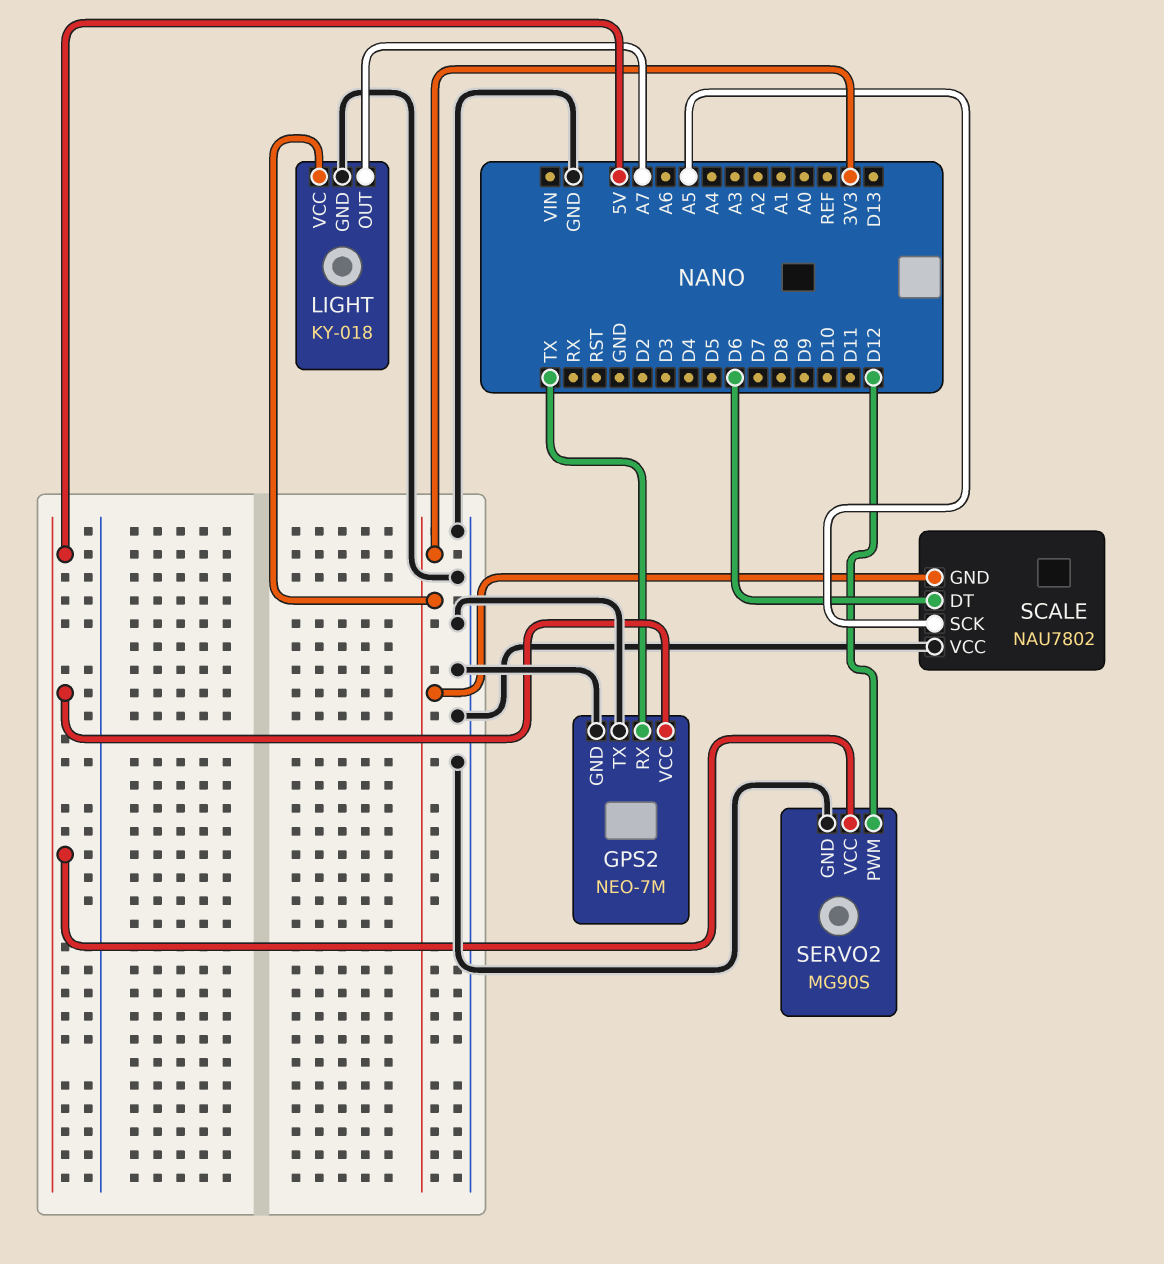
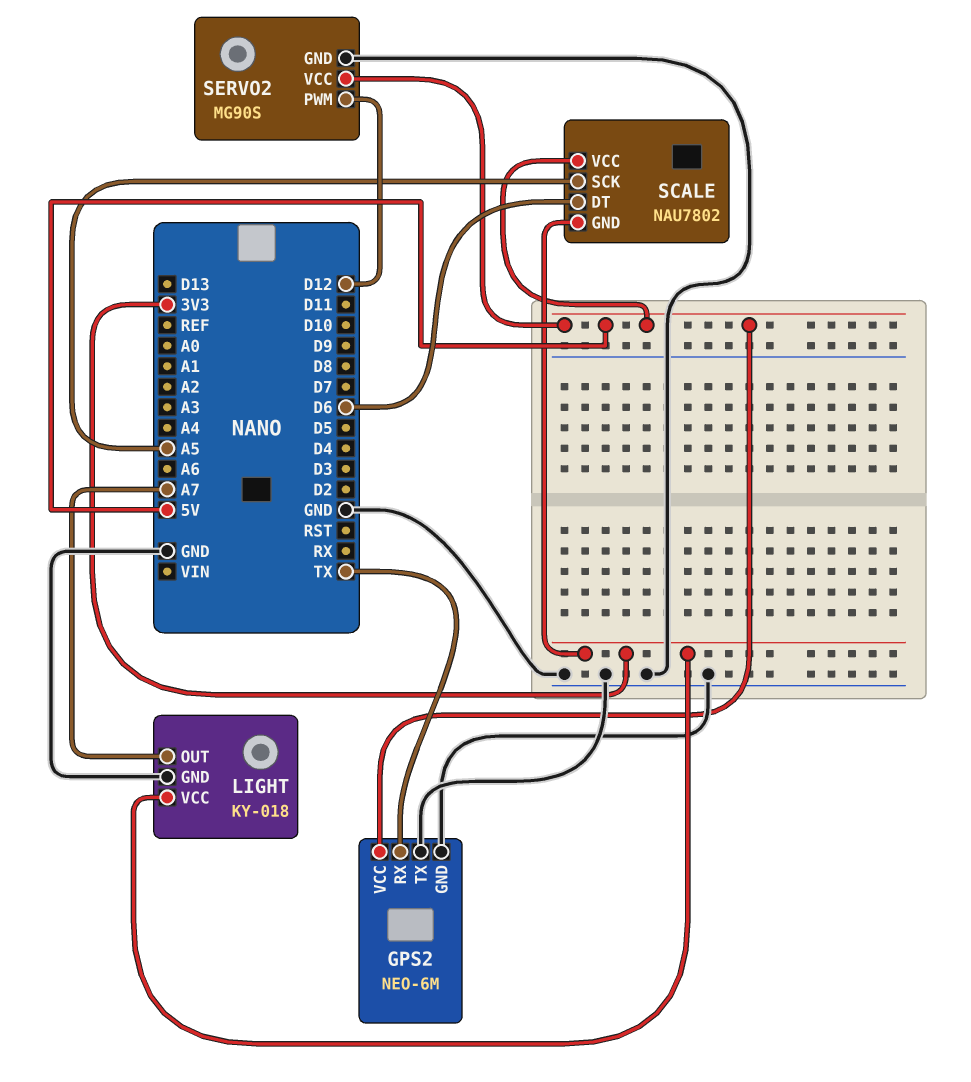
GPS2: NEO-7M -> NEO-6M
SCALE pin VCC: GND -> 5V

